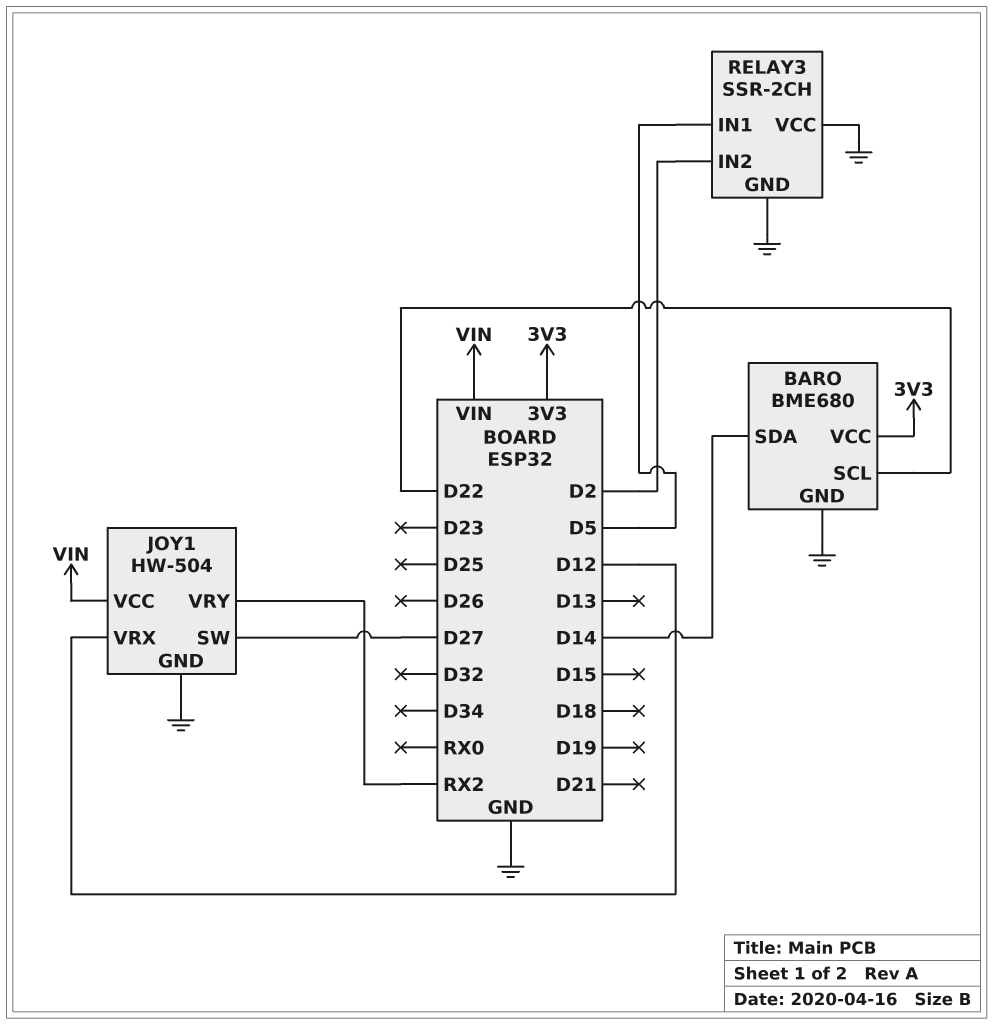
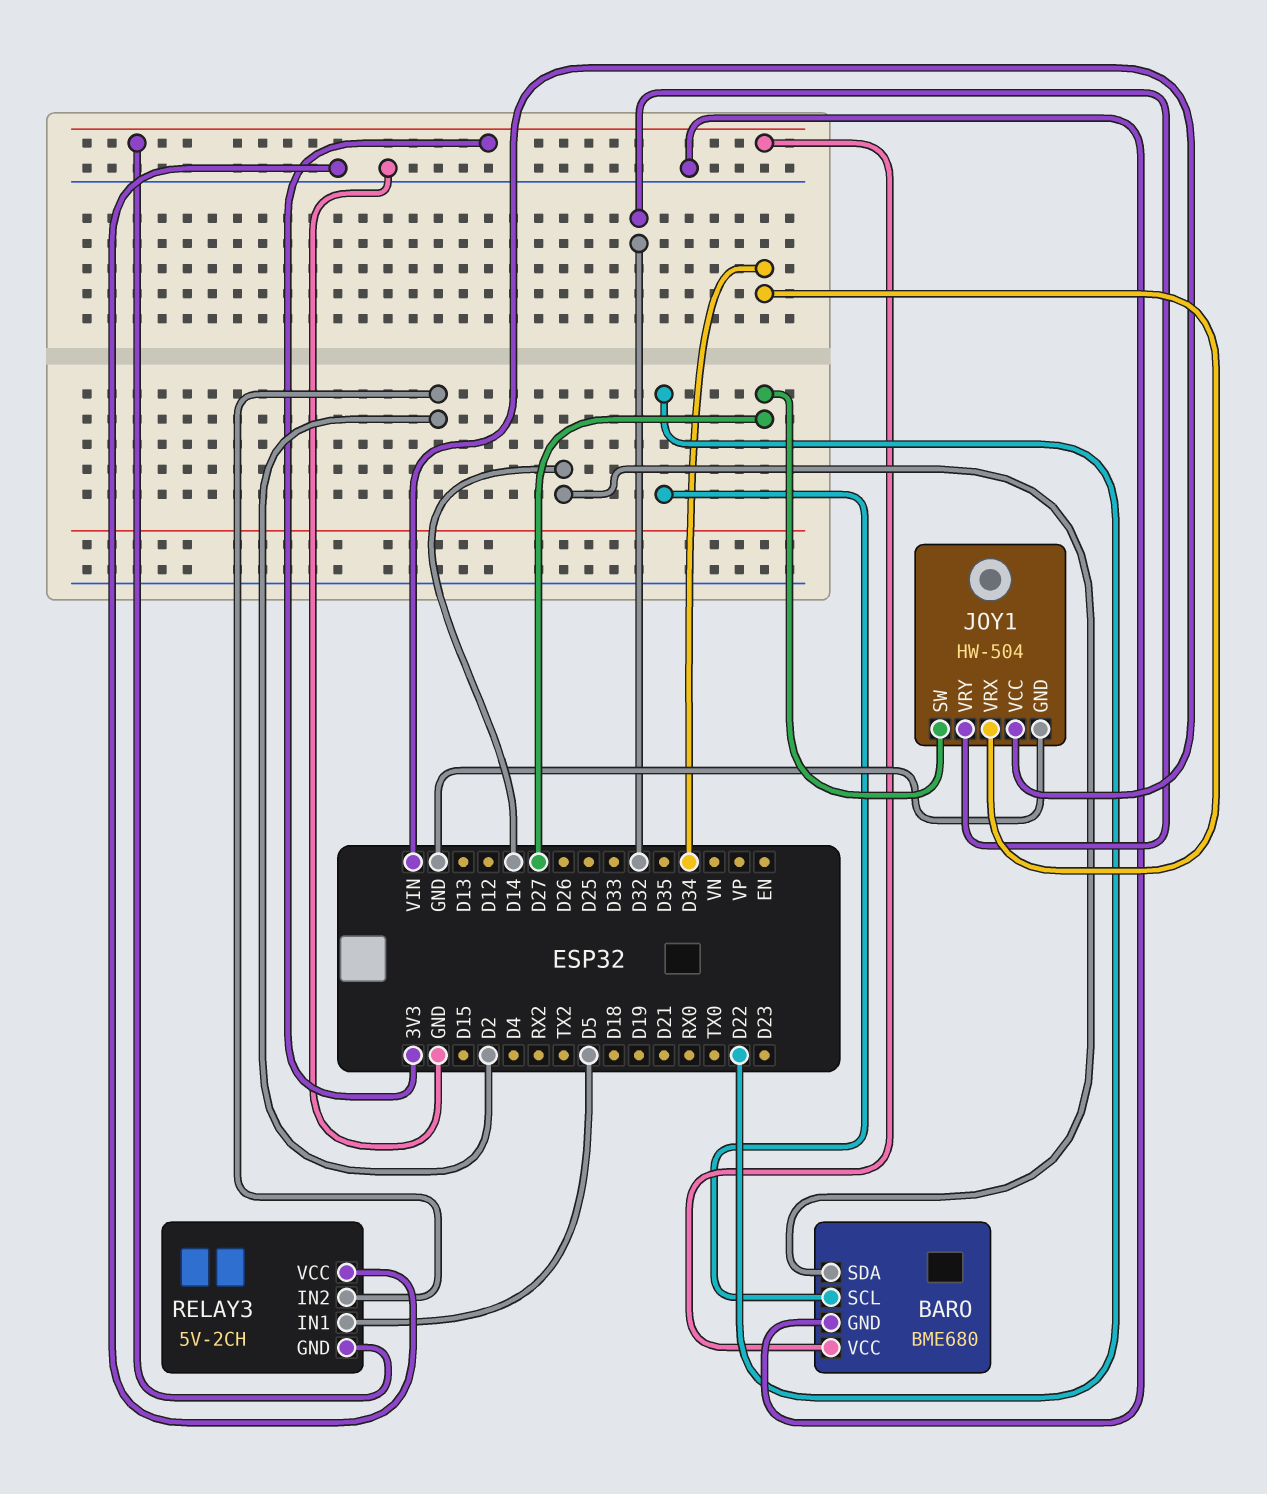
JOY1 pin VRX: D12 -> D34
JOY1 pin VRY: RX2 -> D32
RELAY3: SSR-2CH -> 5V-2CH
RELAY3 pin GND: GND -> 3V3

